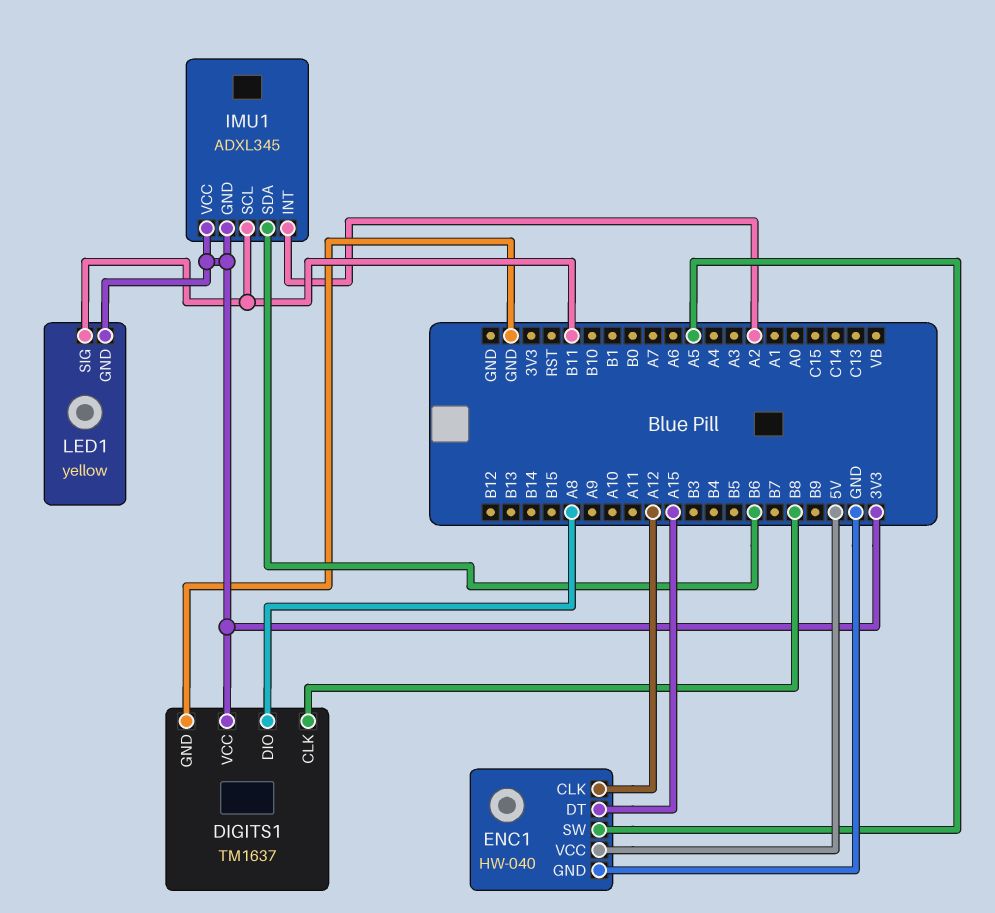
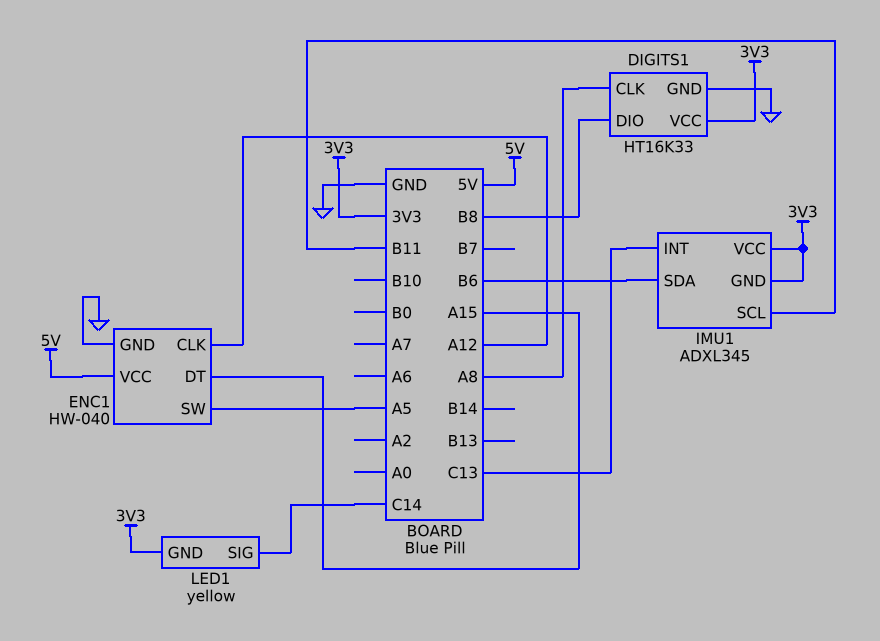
DIGITS1: TM1637 -> HT16K33
DIGITS1 pin CLK: B8 -> A8
DIGITS1 pin DIO: A8 -> B8
IMU1 pin INT: A2 -> C13
LED1 pin SIG: B11 -> C14

